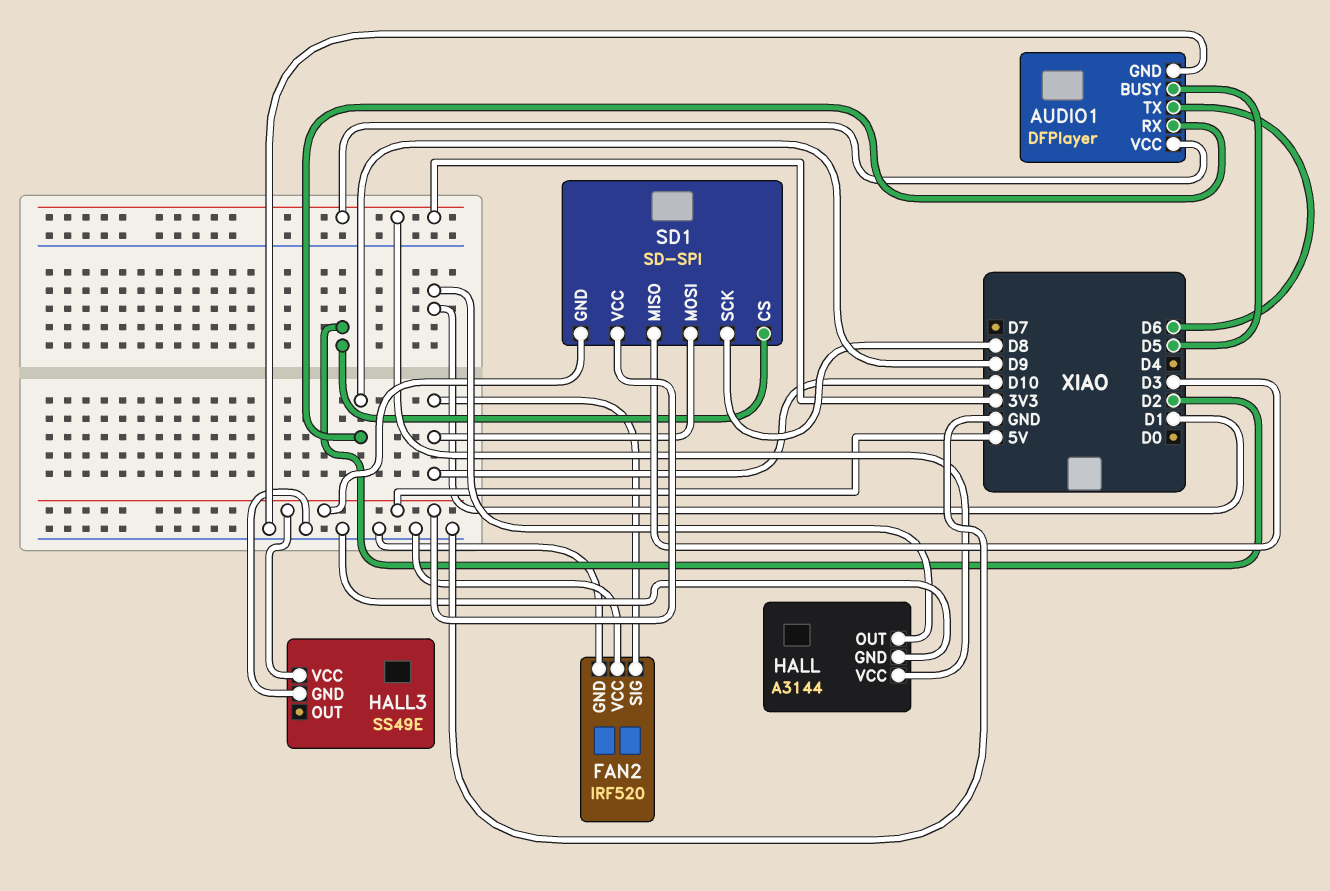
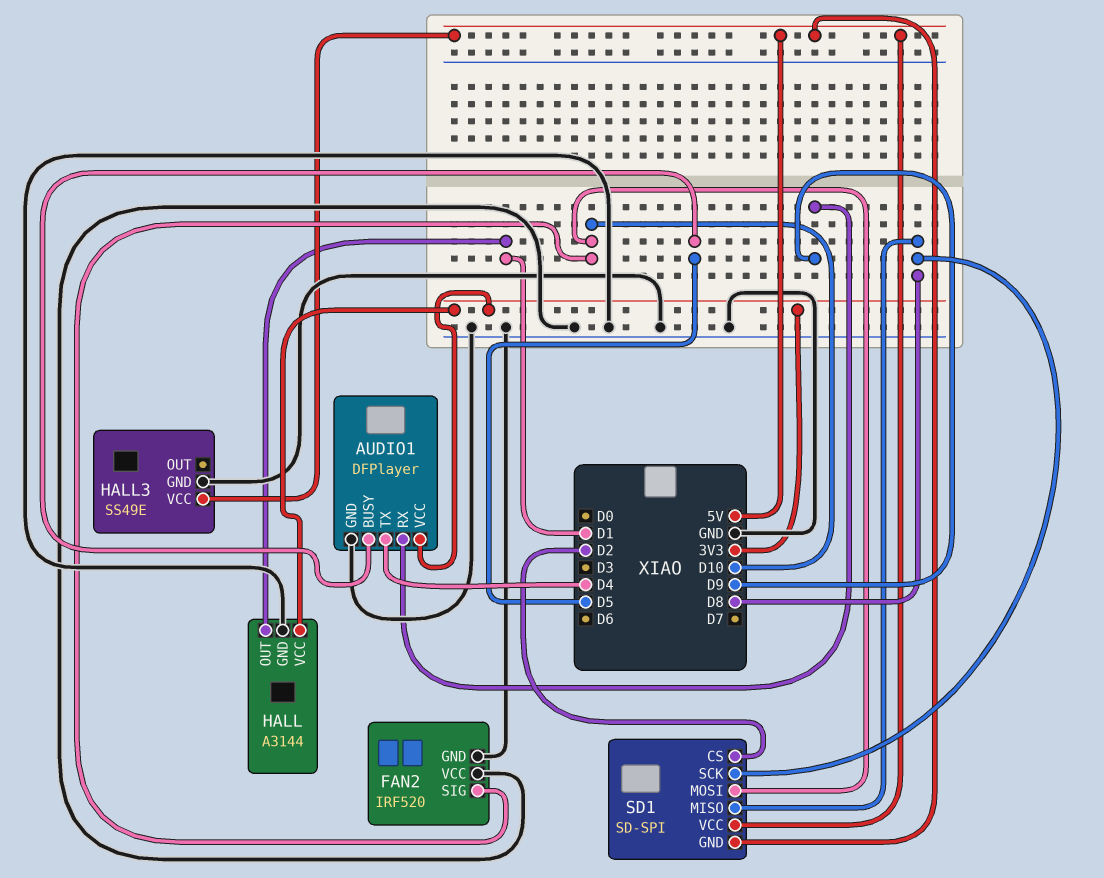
AUDIO1 pin TX: D6 -> D4
SD1 pin MISO: D3 -> D8

